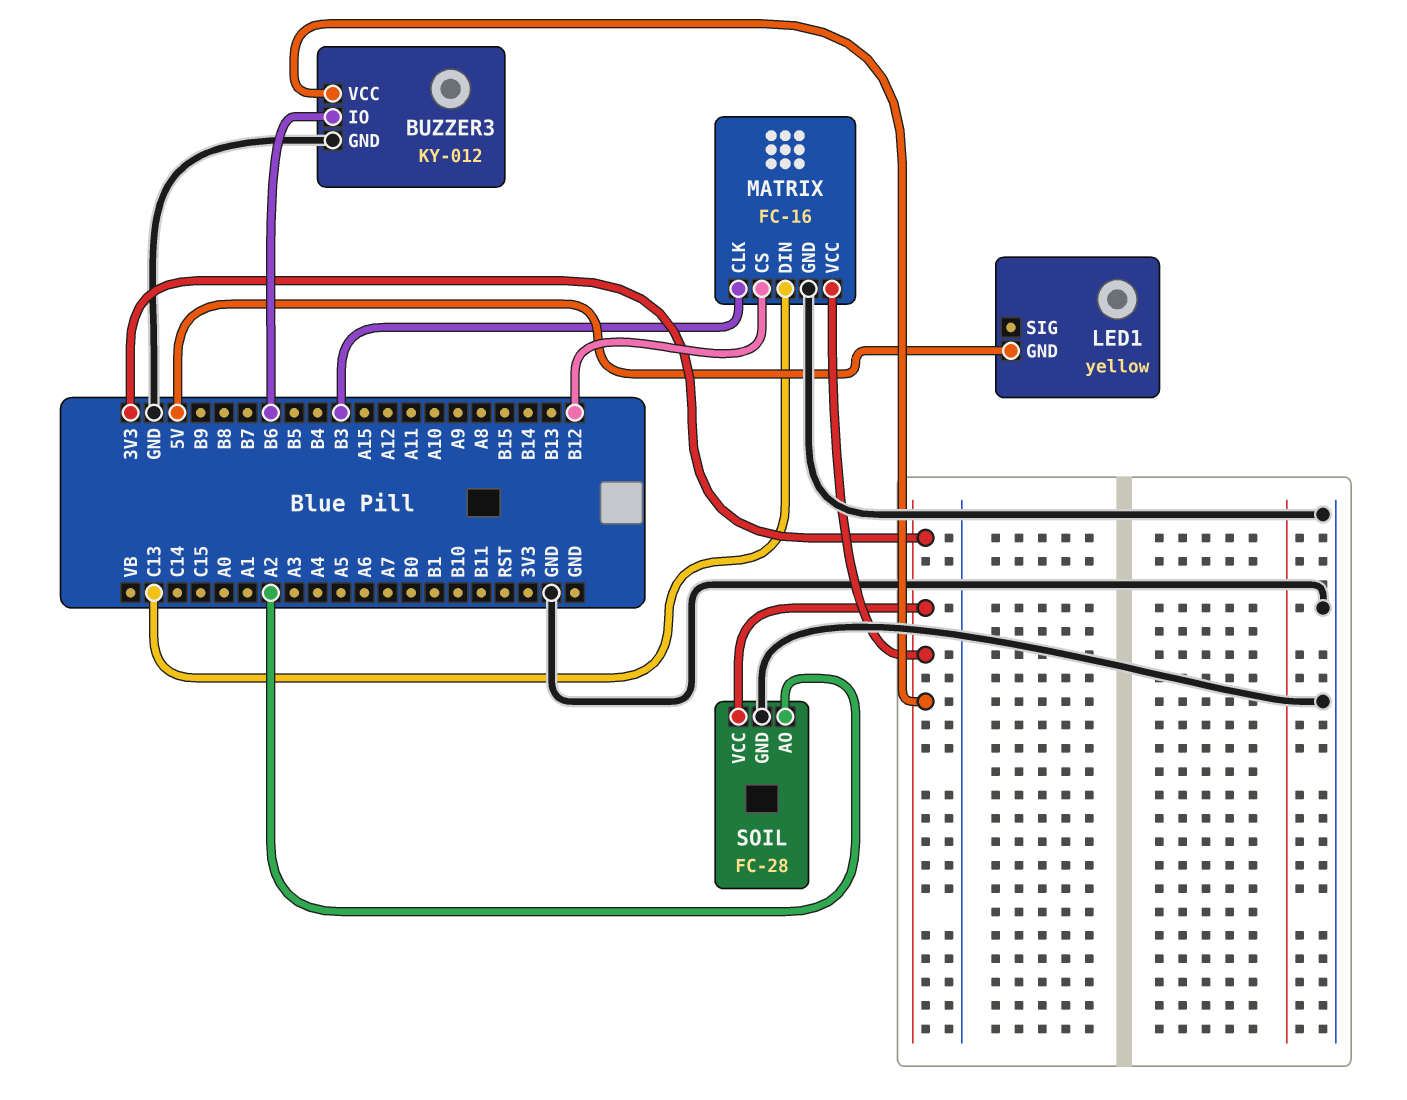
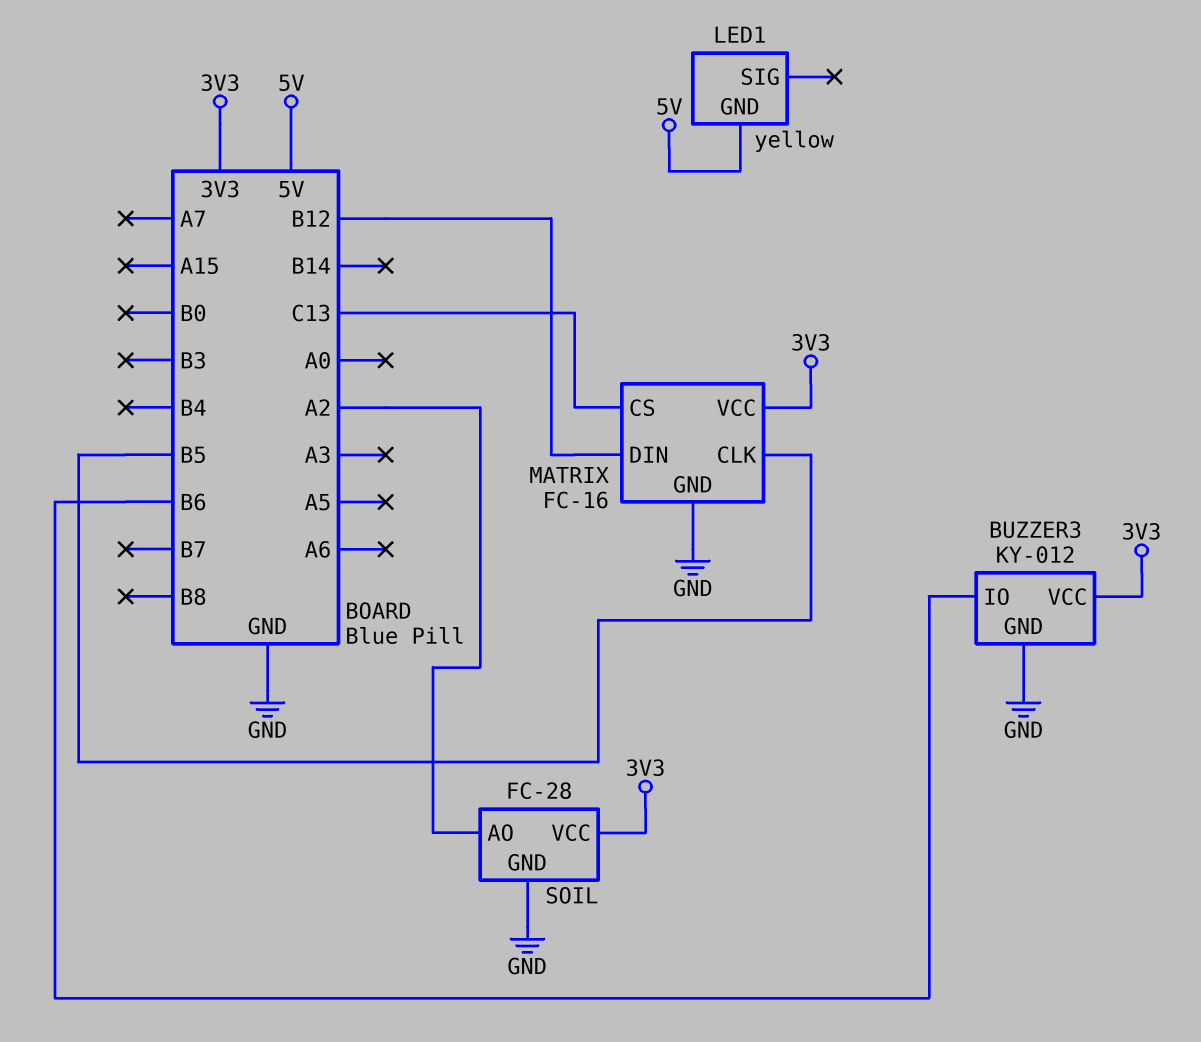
MATRIX pin CLK: B3 -> B5
MATRIX pin CS: B12 -> C13
MATRIX pin DIN: C13 -> B12

